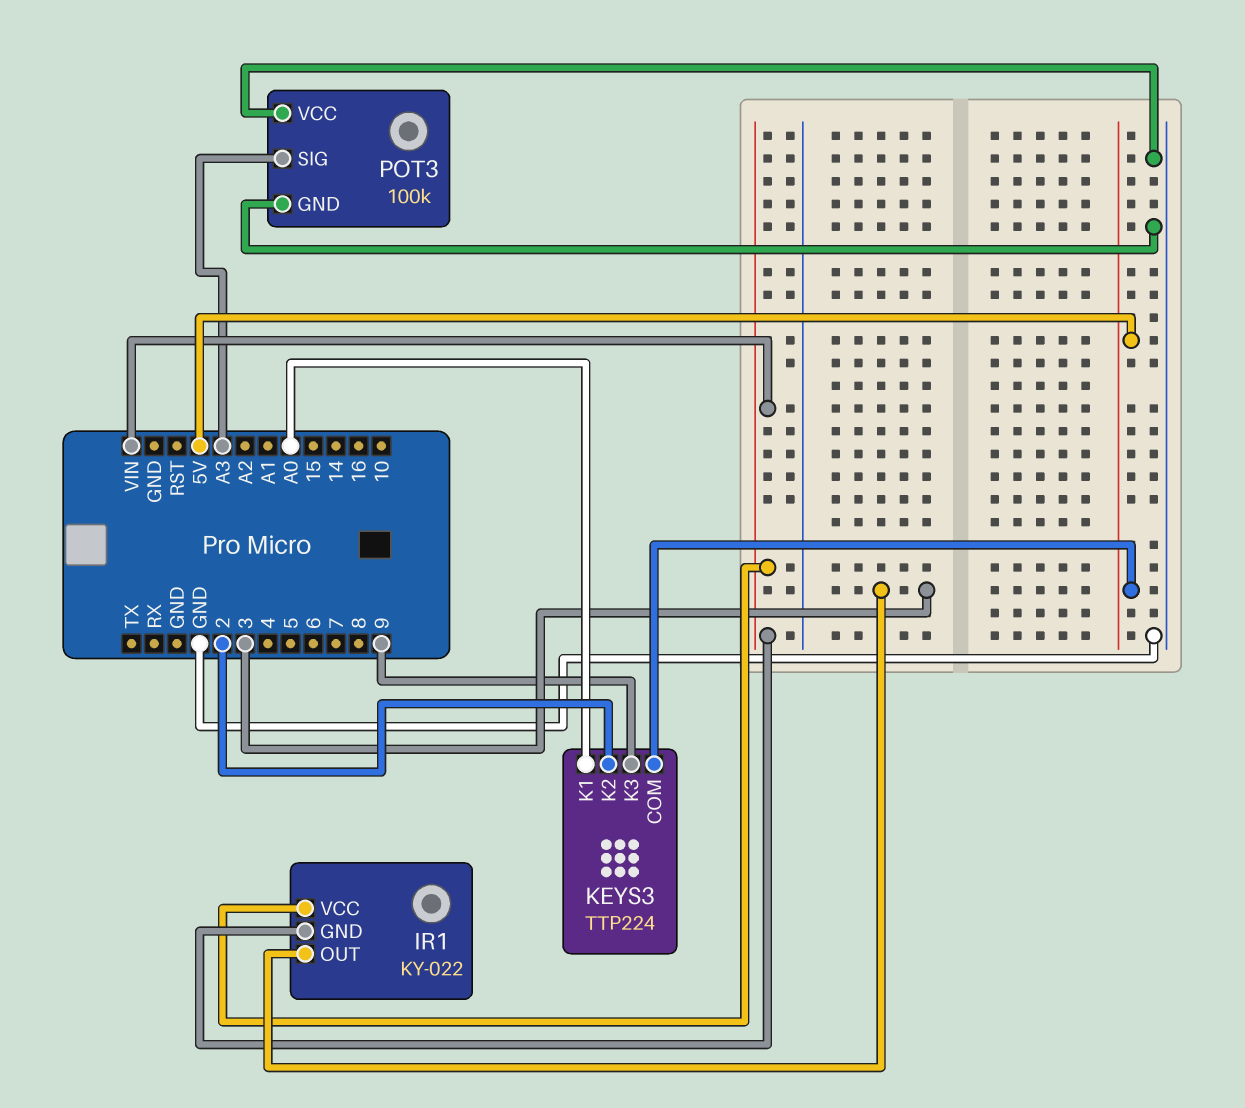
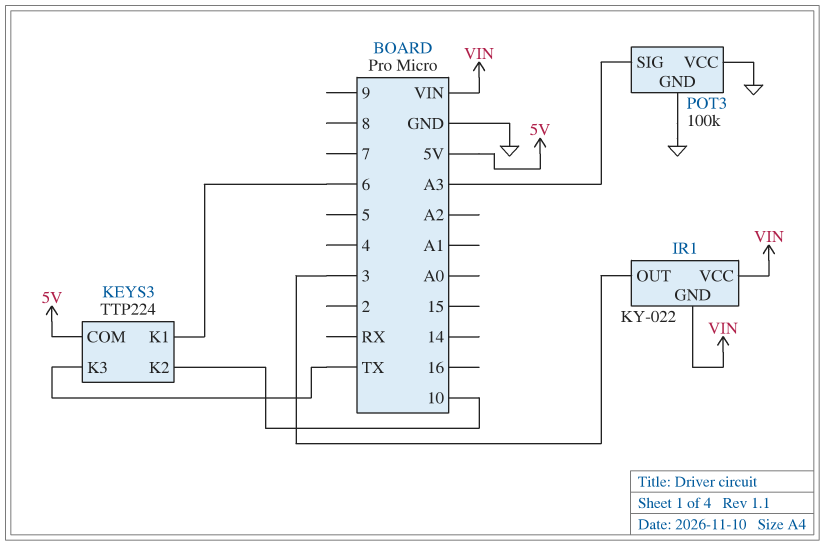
KEYS3 pin K1: A0 -> 6
KEYS3 pin K2: 2 -> 10
KEYS3 pin K3: 9 -> TX

